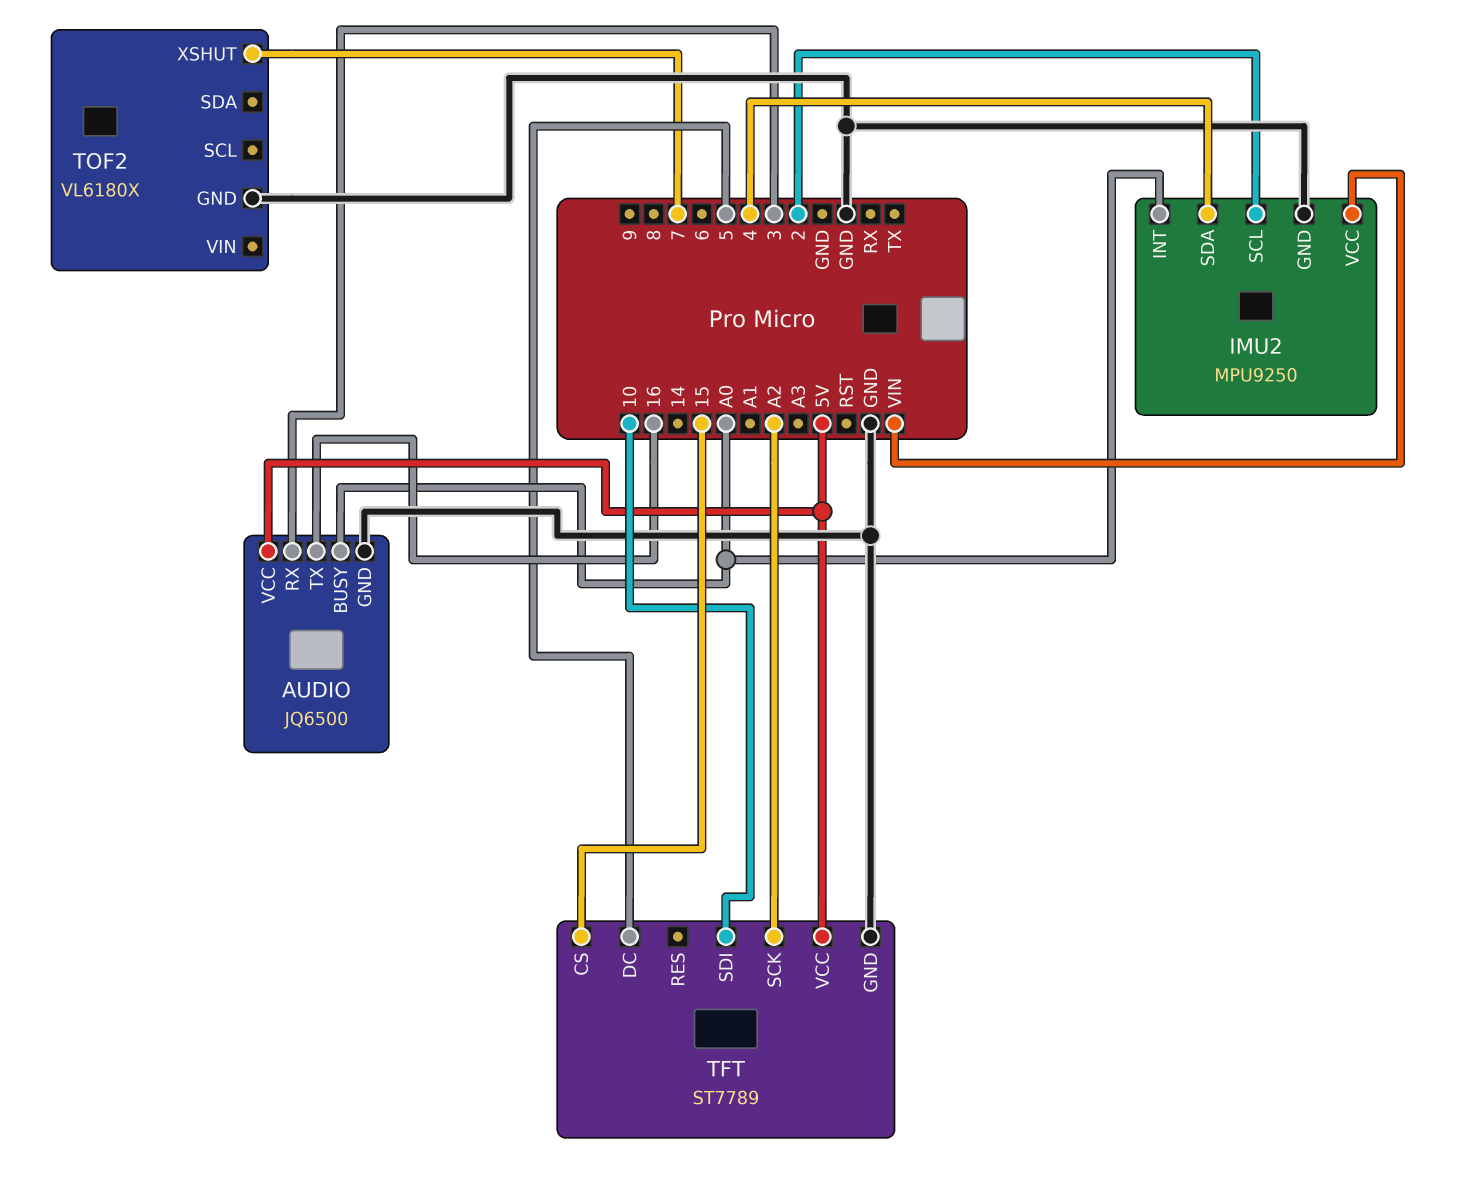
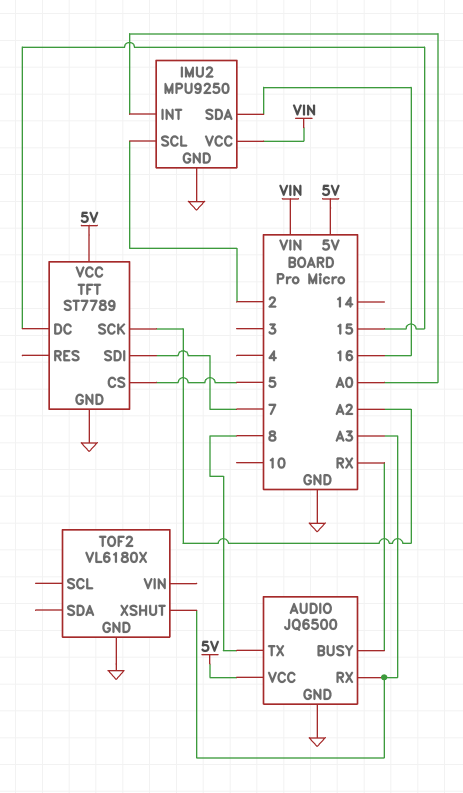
AUDIO pin BUSY: A0 -> RX
AUDIO pin RX: 3 -> A3
AUDIO pin TX: 16 -> 8
IMU2 pin SDA: 4 -> 16
TFT pin CS: 15 -> 5
TFT pin DC: 5 -> 15
TFT pin SDI: 10 -> 7
TOF2 pin XSHUT: 7 -> A3

